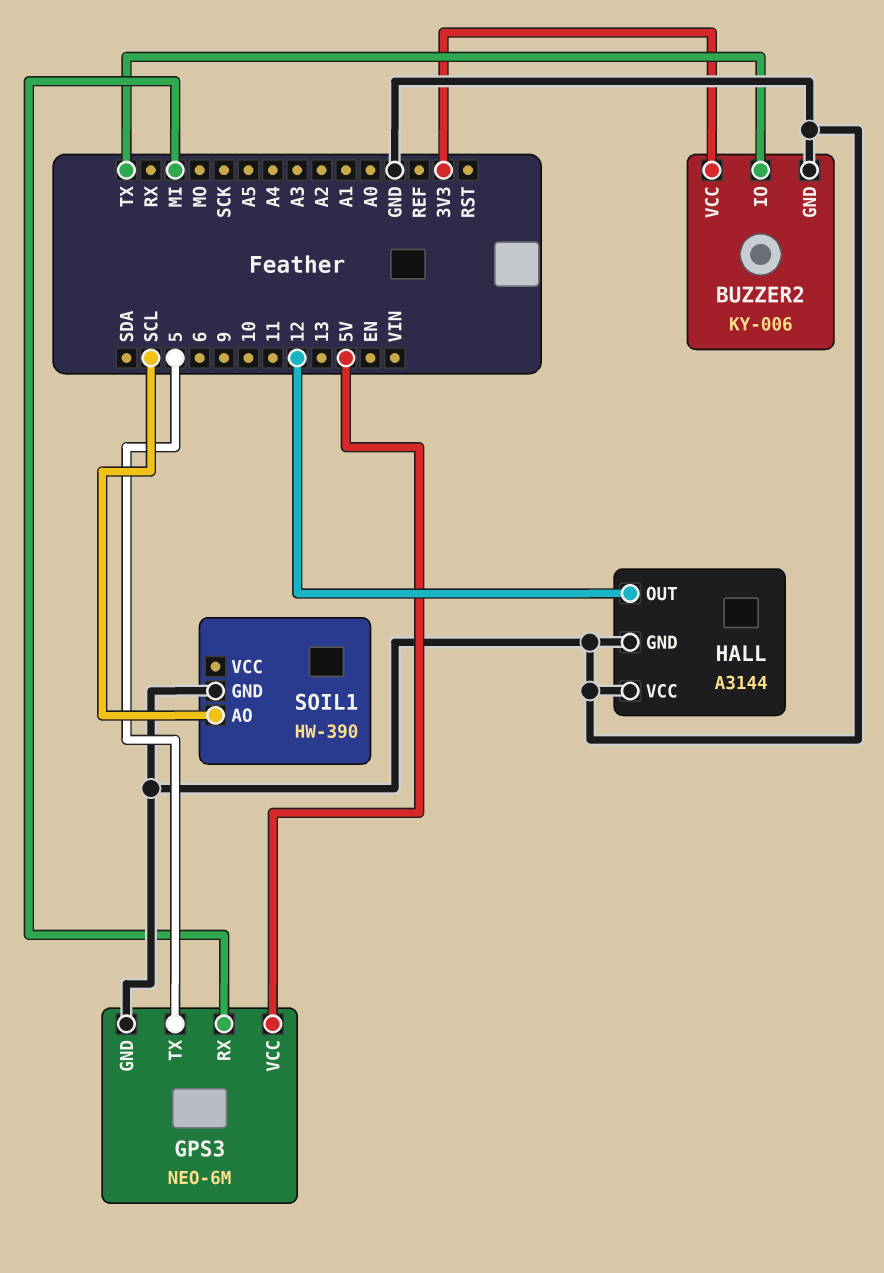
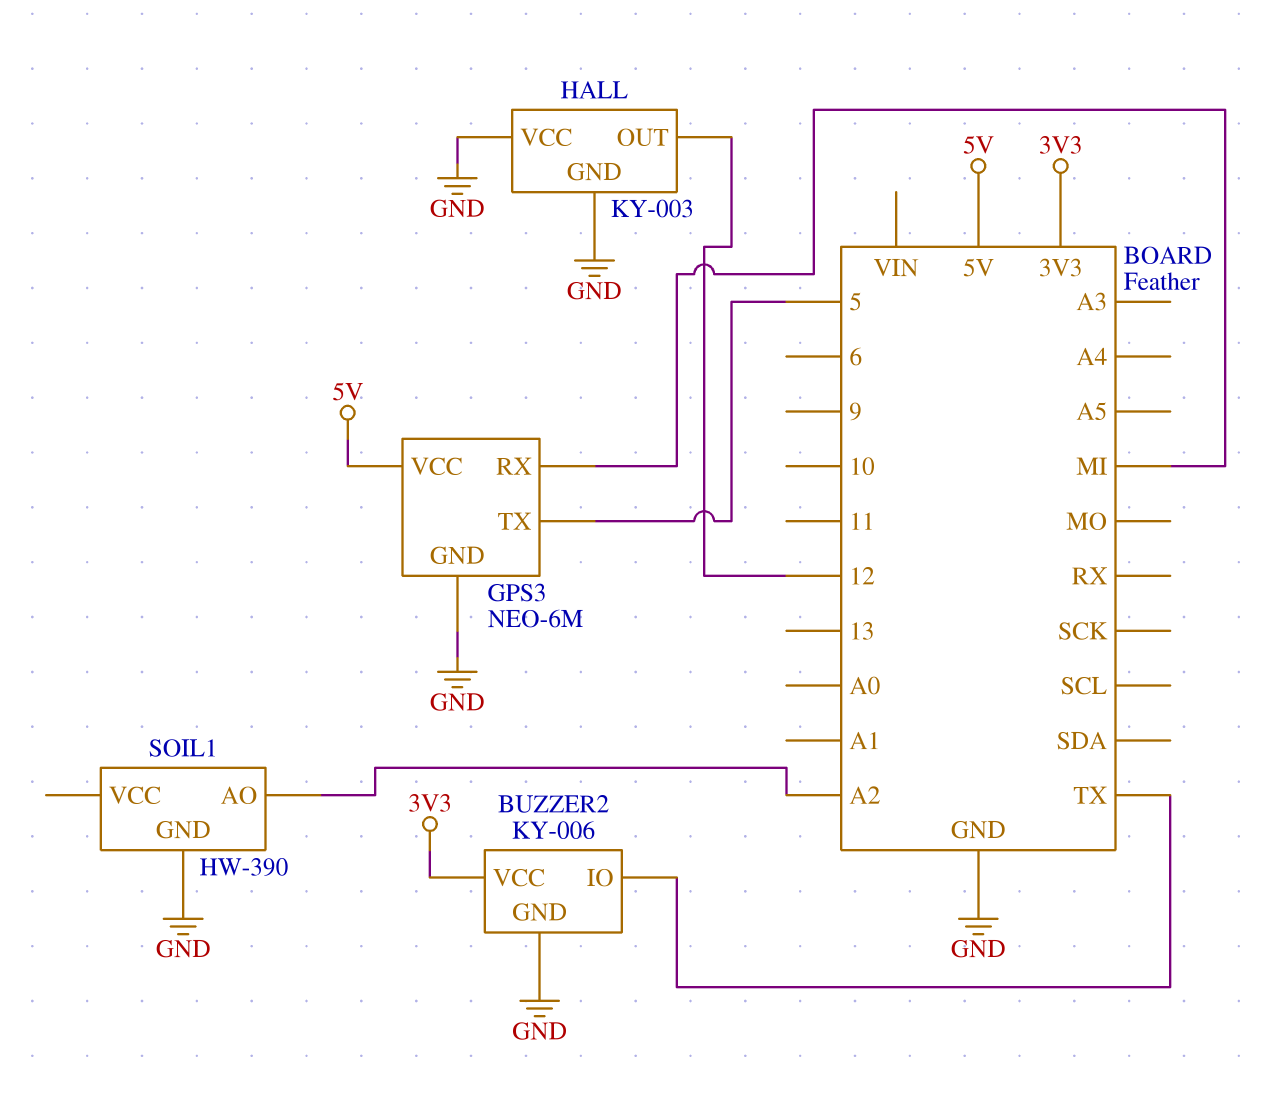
HALL: A3144 -> KY-003
SOIL1 pin AO: SCL -> A2

